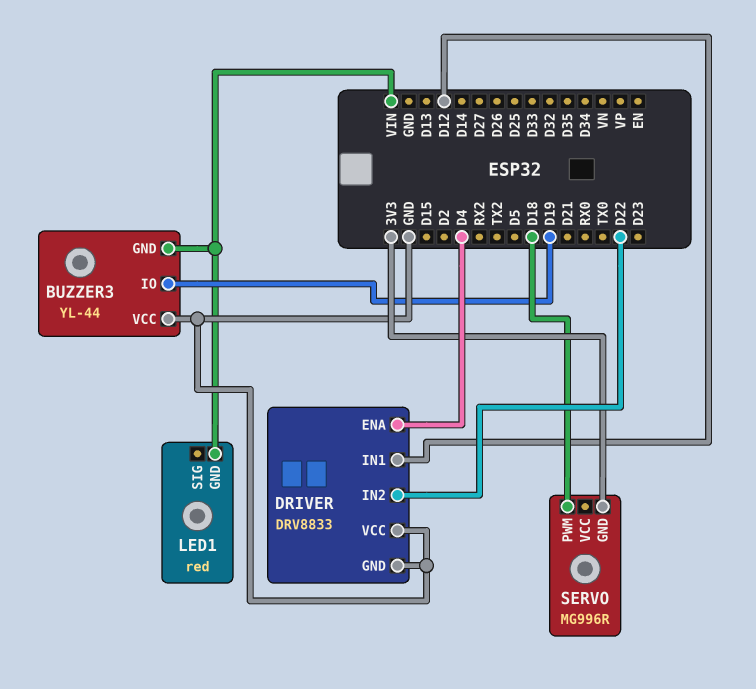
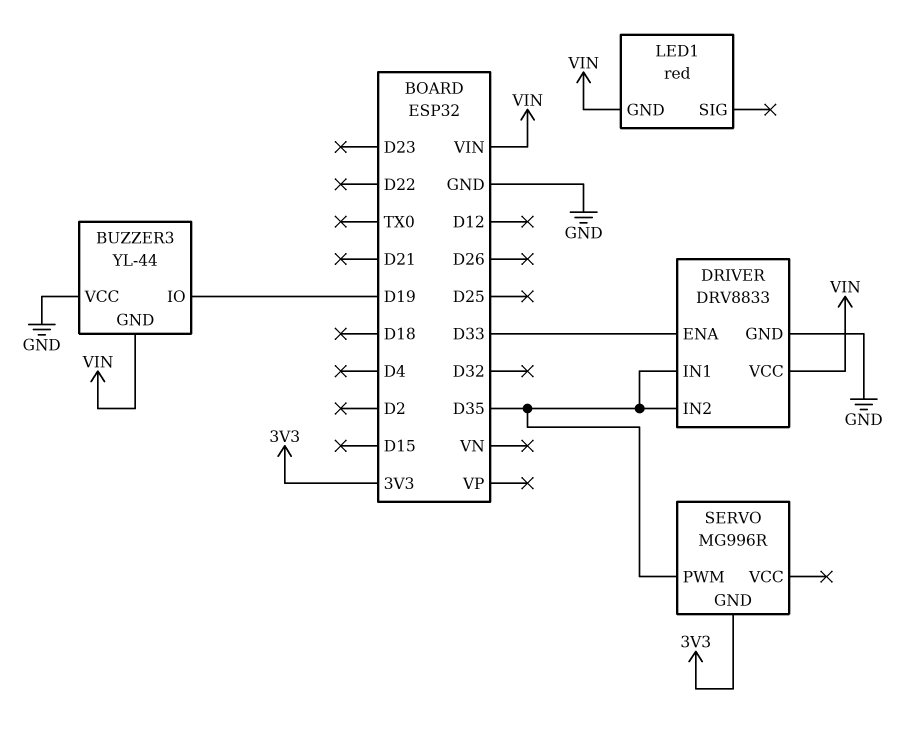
DRIVER pin ENA: D4 -> D33
DRIVER pin IN1: D12 -> D35
DRIVER pin IN2: D22 -> D35
DRIVER pin VCC: GND -> VIN
SERVO pin PWM: D18 -> D35

